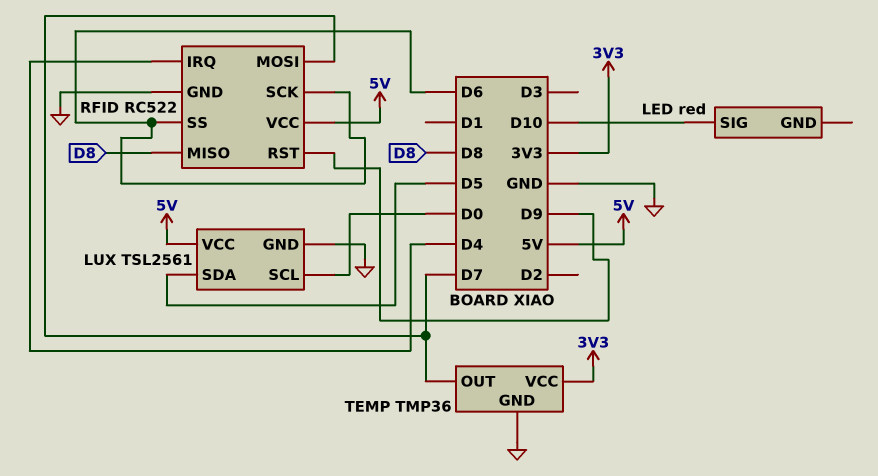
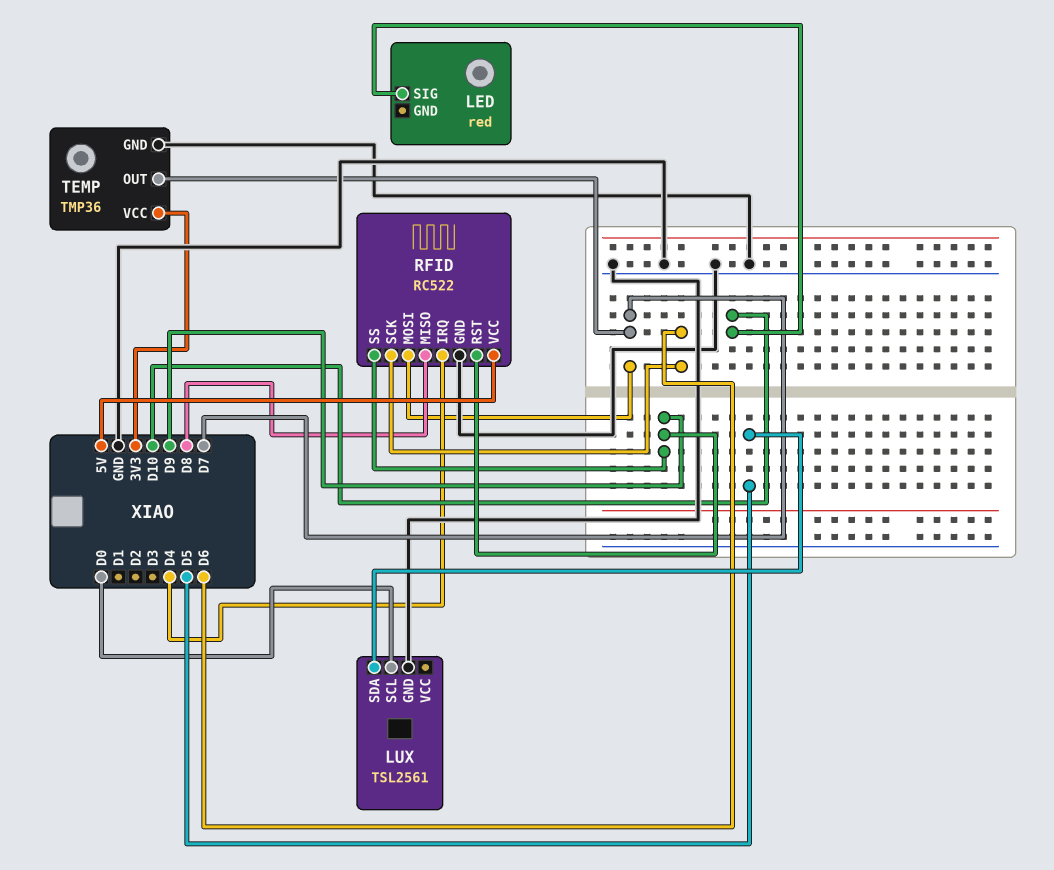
LUX pin VCC: 5V -> none
RFID pin SS: D6 -> D9

